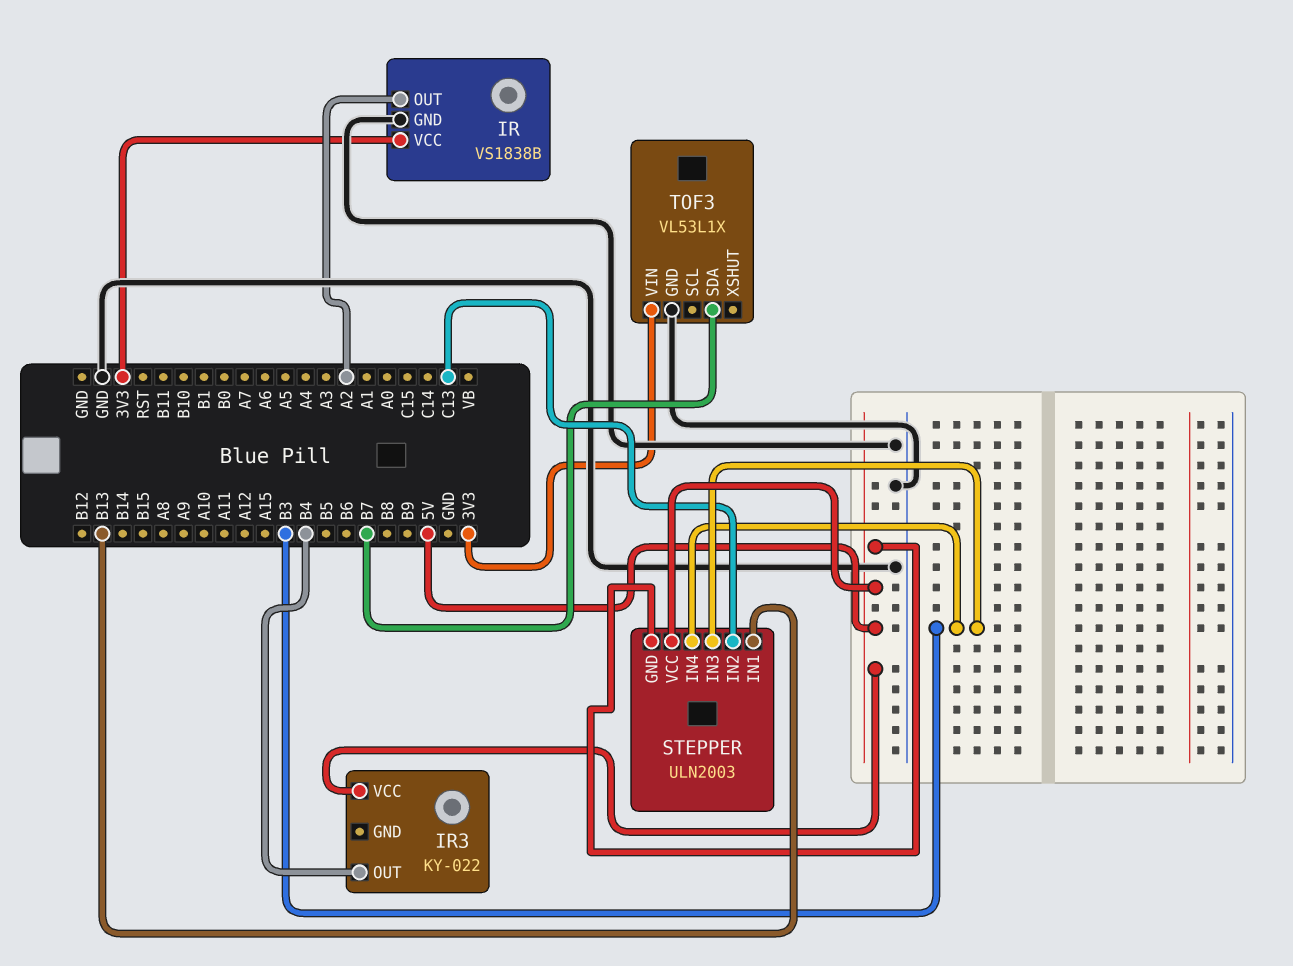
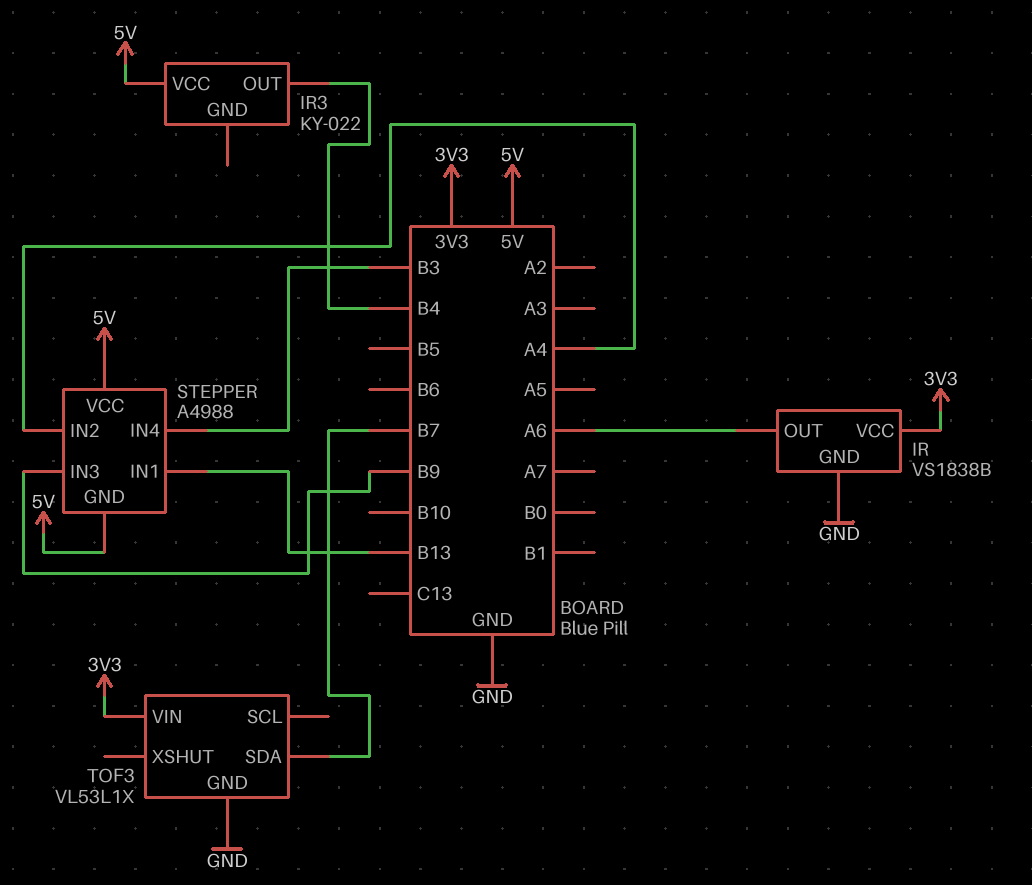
IR pin OUT: A2 -> A6
STEPPER: ULN2003 -> A4988
STEPPER pin IN2: C13 -> A4
STEPPER pin IN3: B3 -> B9

